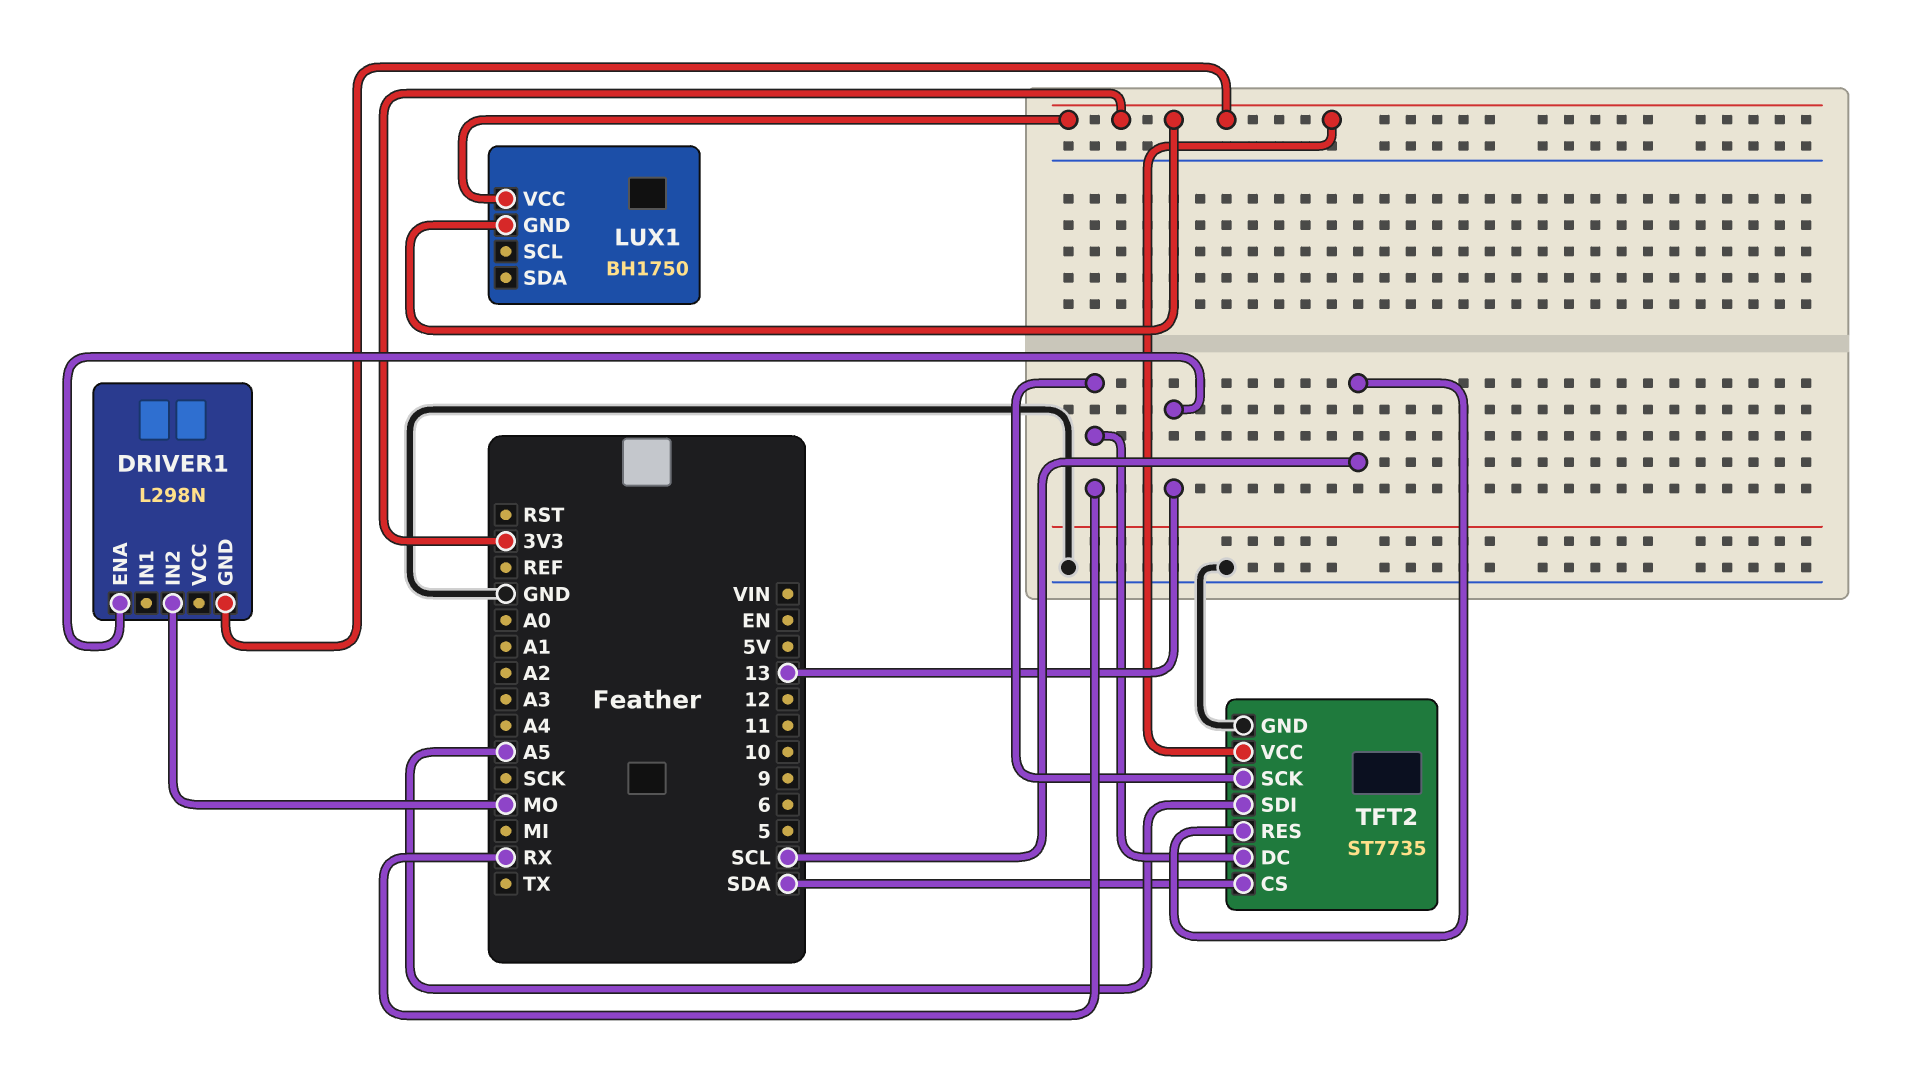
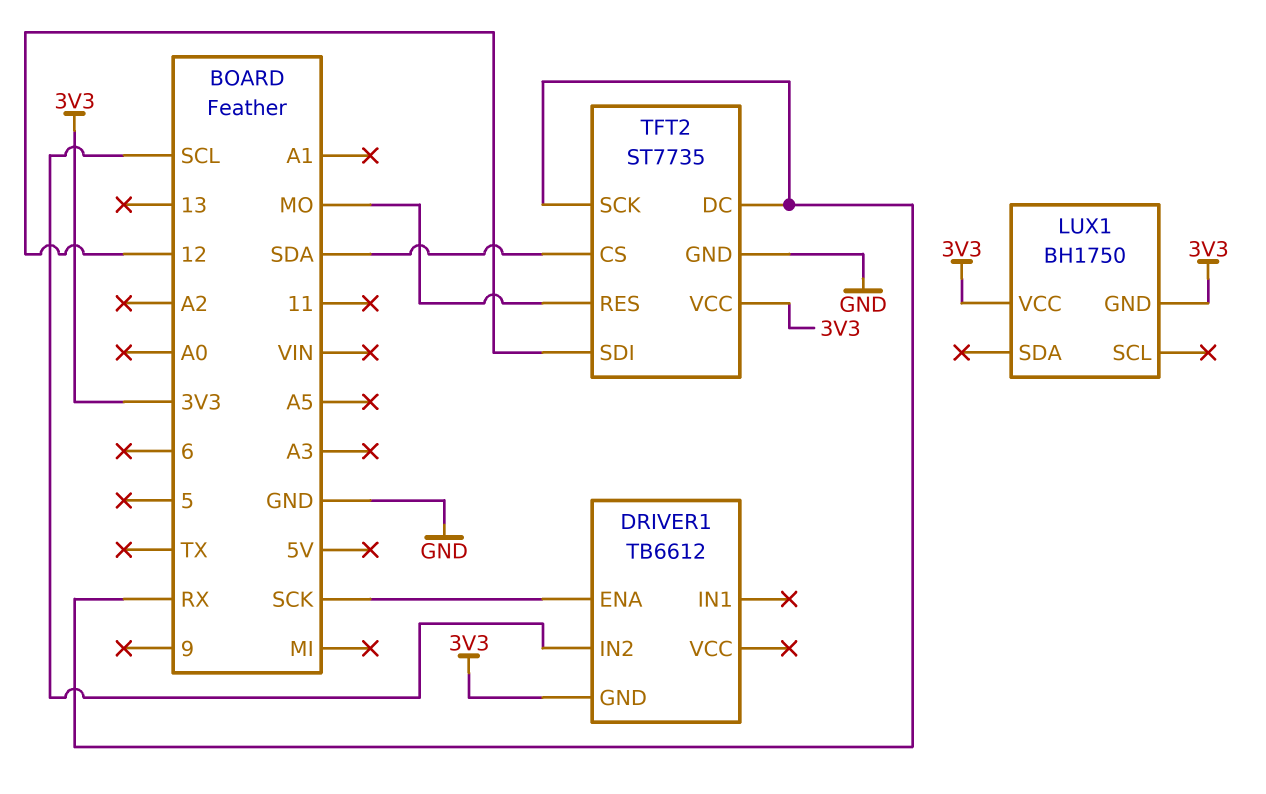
DRIVER1: L298N -> TB6612
DRIVER1 pin ENA: 13 -> SCK
DRIVER1 pin IN2: MO -> SCL
TFT2 pin RES: SCL -> MO
TFT2 pin SDI: A5 -> 12

